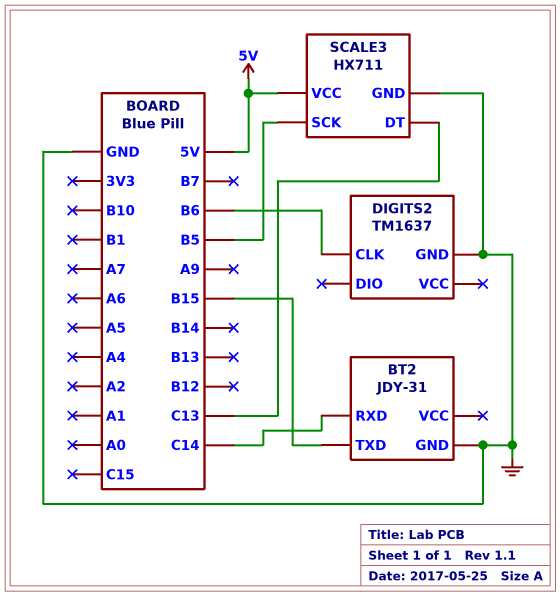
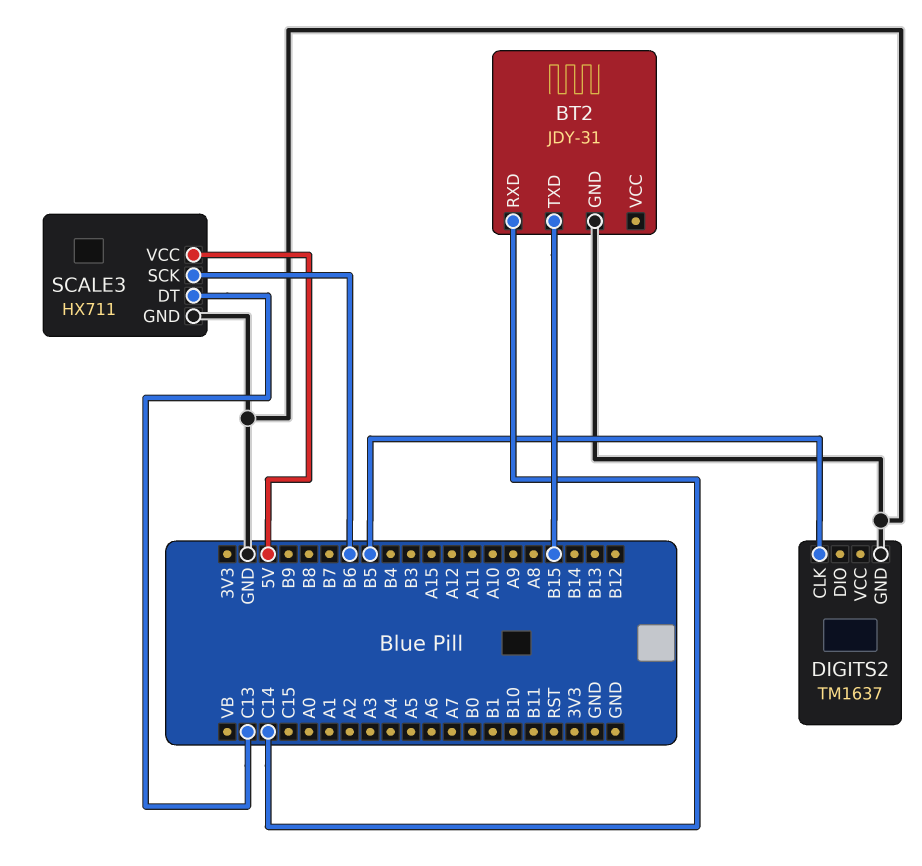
DIGITS2 pin CLK: B6 -> B5
SCALE3 pin SCK: B5 -> B6

